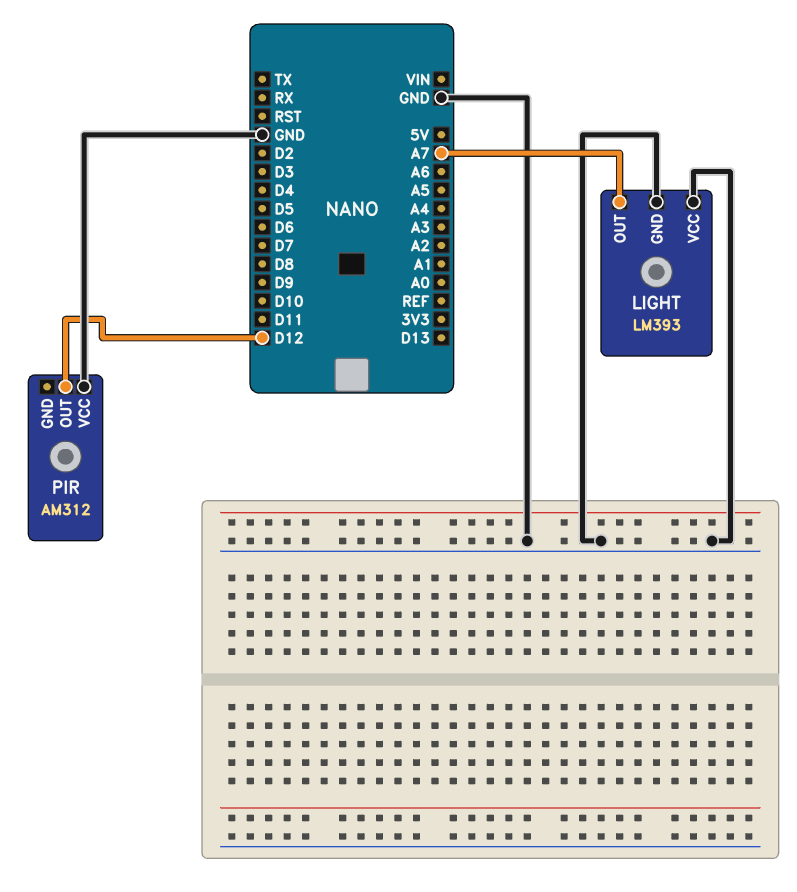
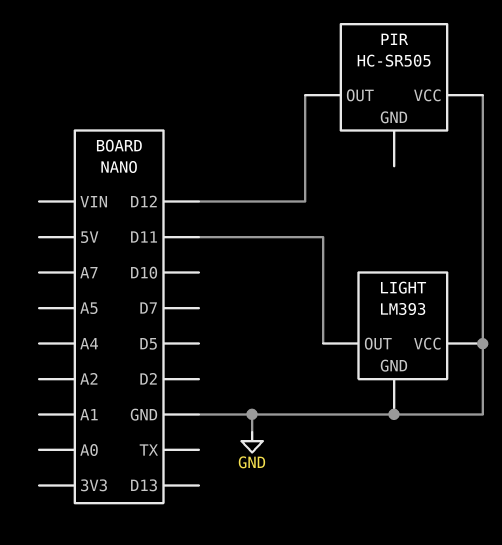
LIGHT pin OUT: A7 -> D11
PIR: AM312 -> HC-SR505

